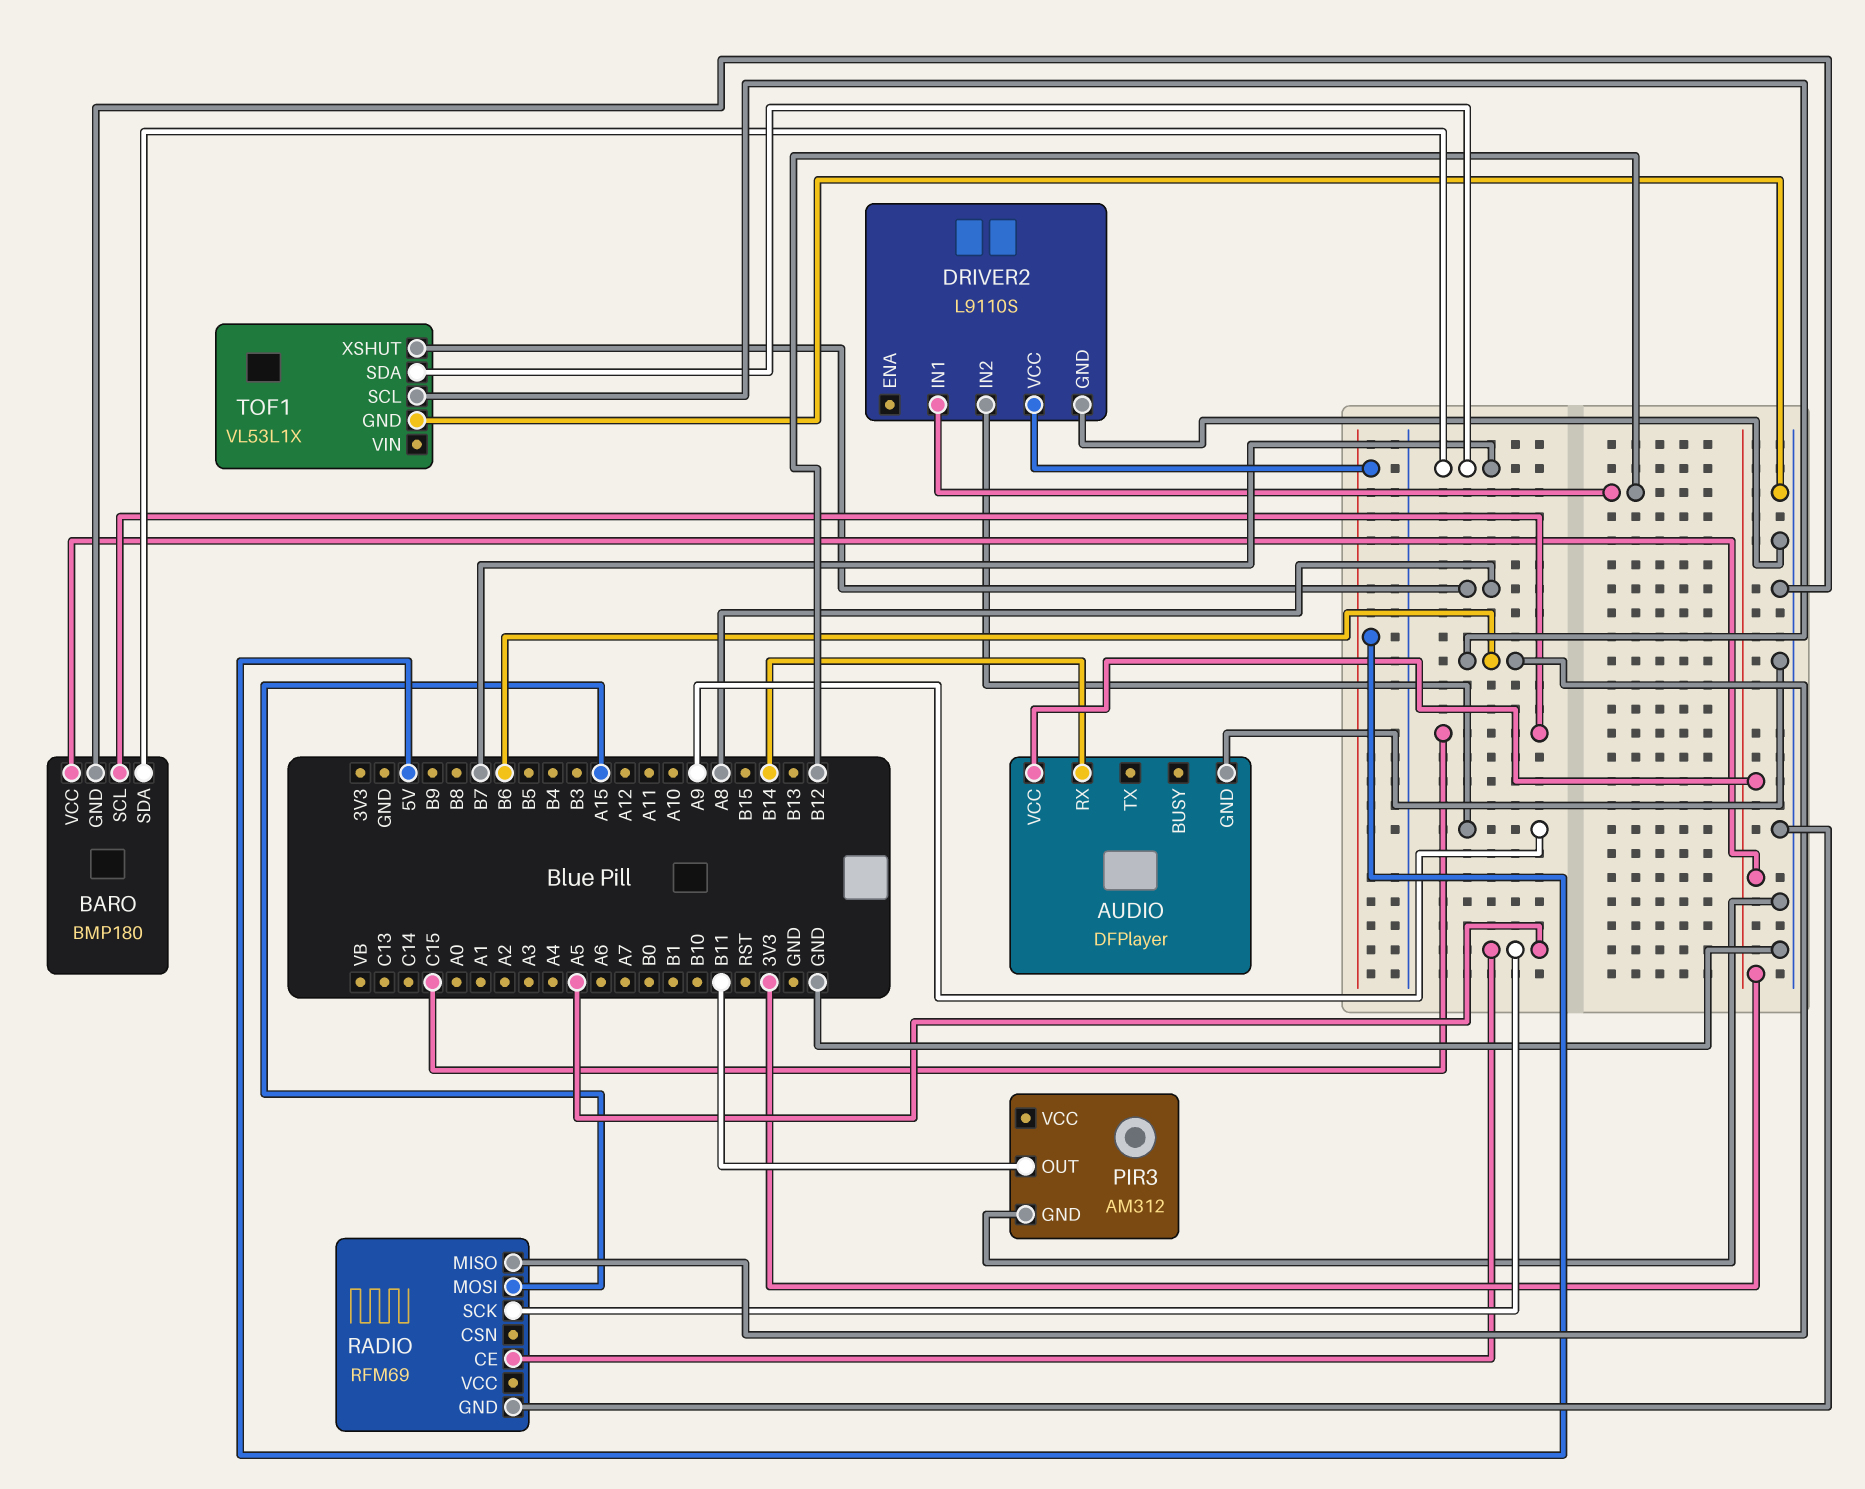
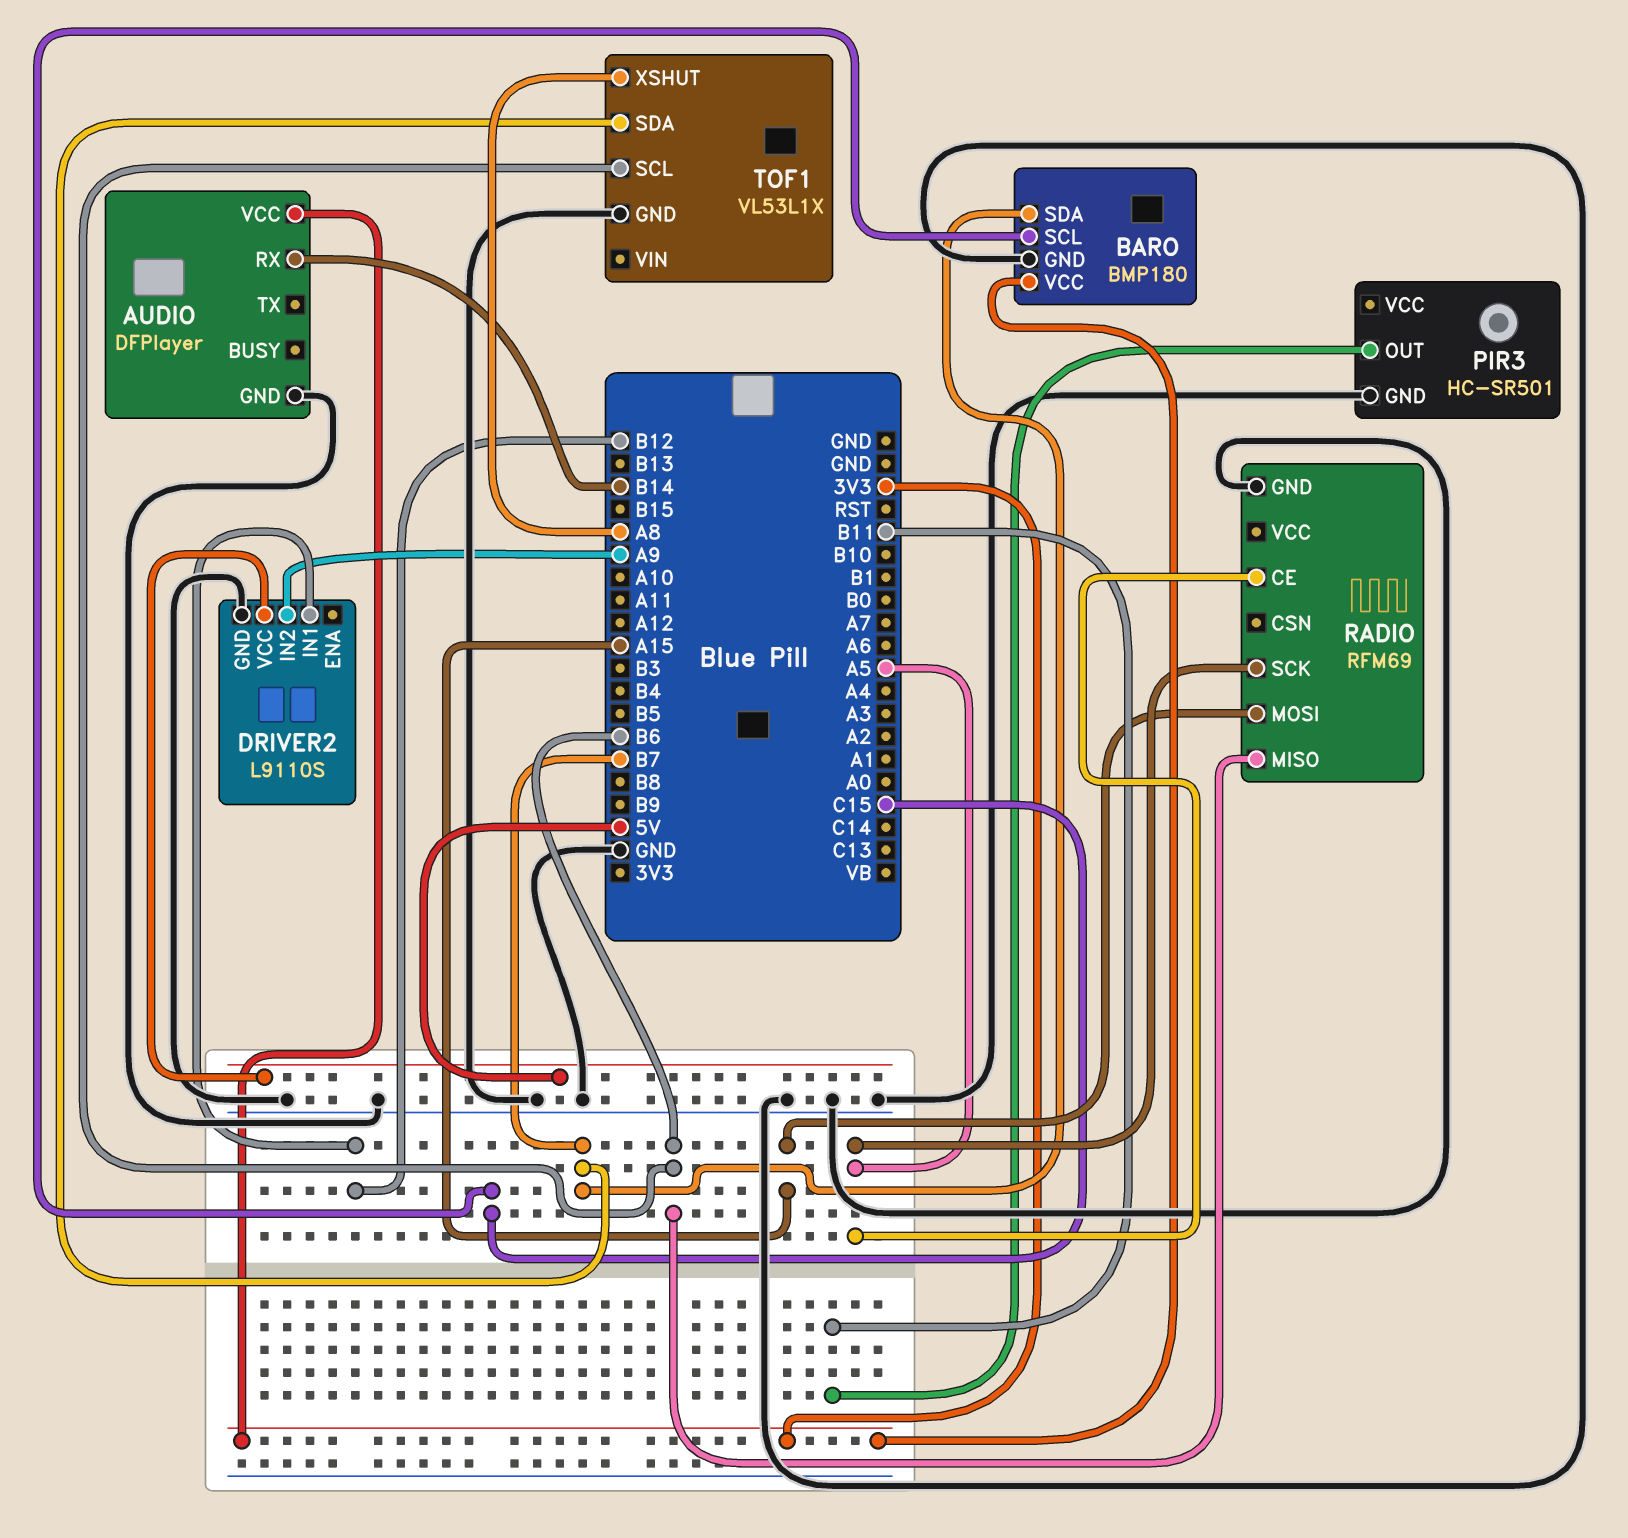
PIR3: AM312 -> HC-SR501

